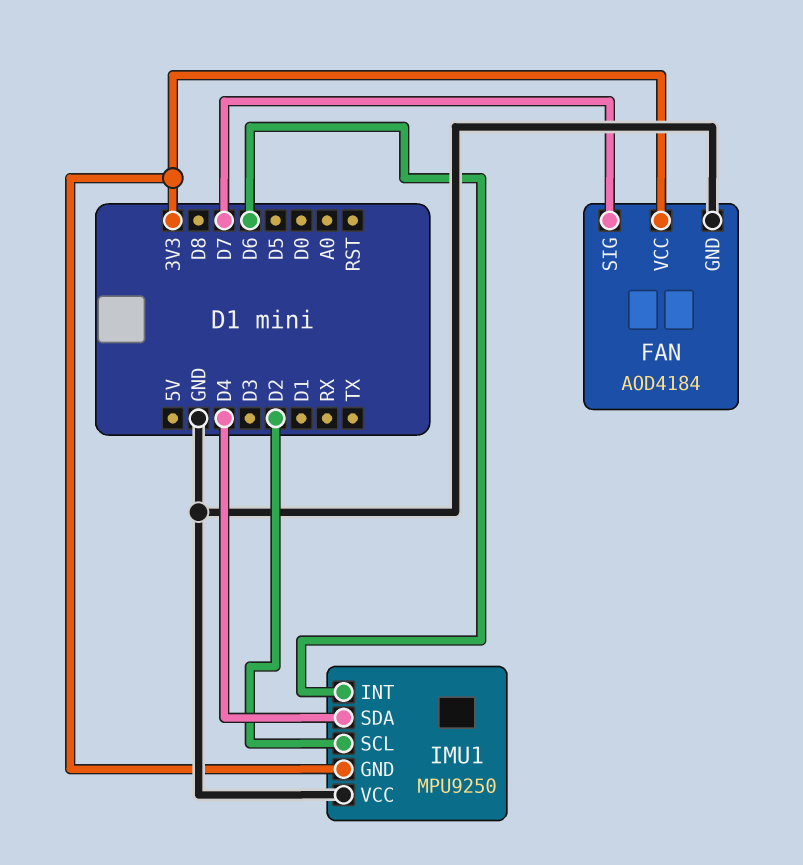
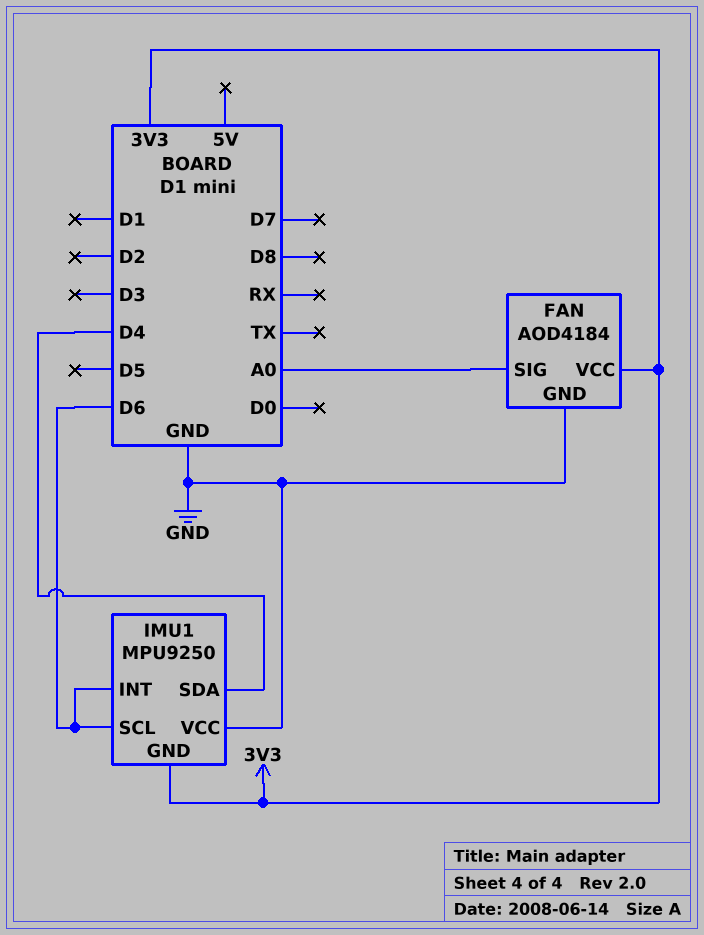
FAN pin SIG: D7 -> A0
IMU1 pin SCL: D2 -> D6

